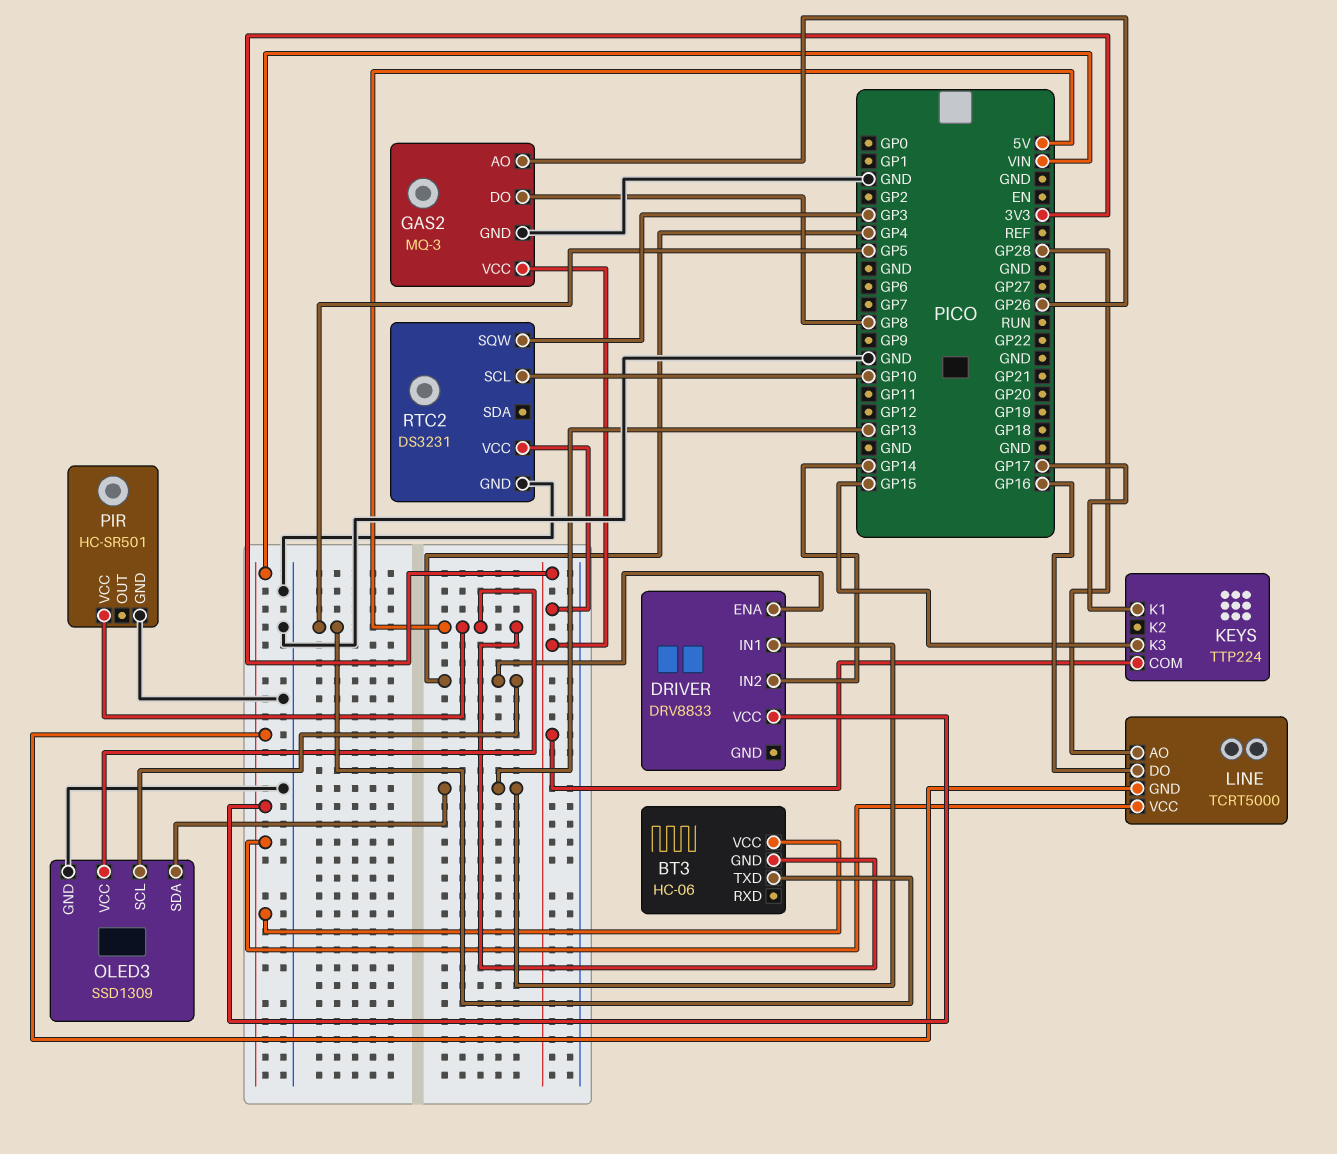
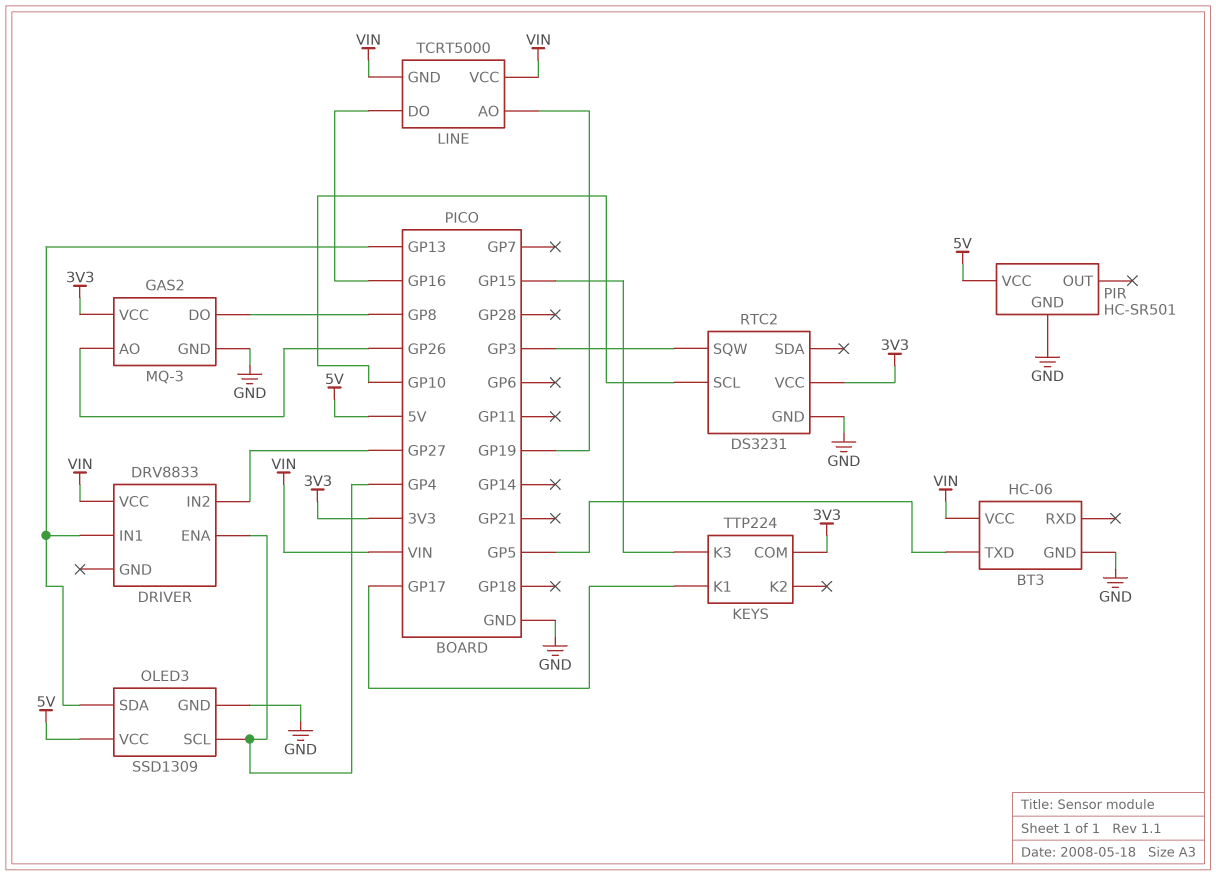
BT3 pin GND: 5V -> GND
DRIVER pin IN2: GP14 -> GP27
LINE pin AO: GP28 -> GP19

